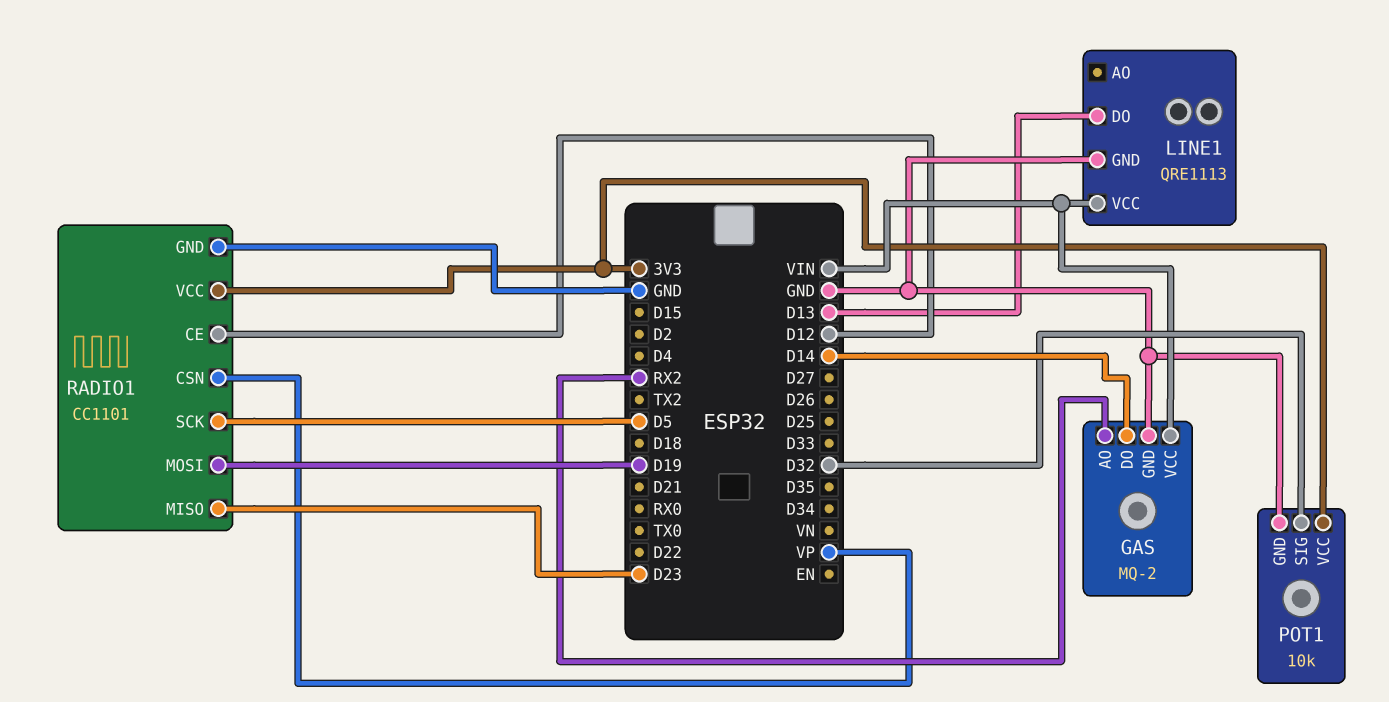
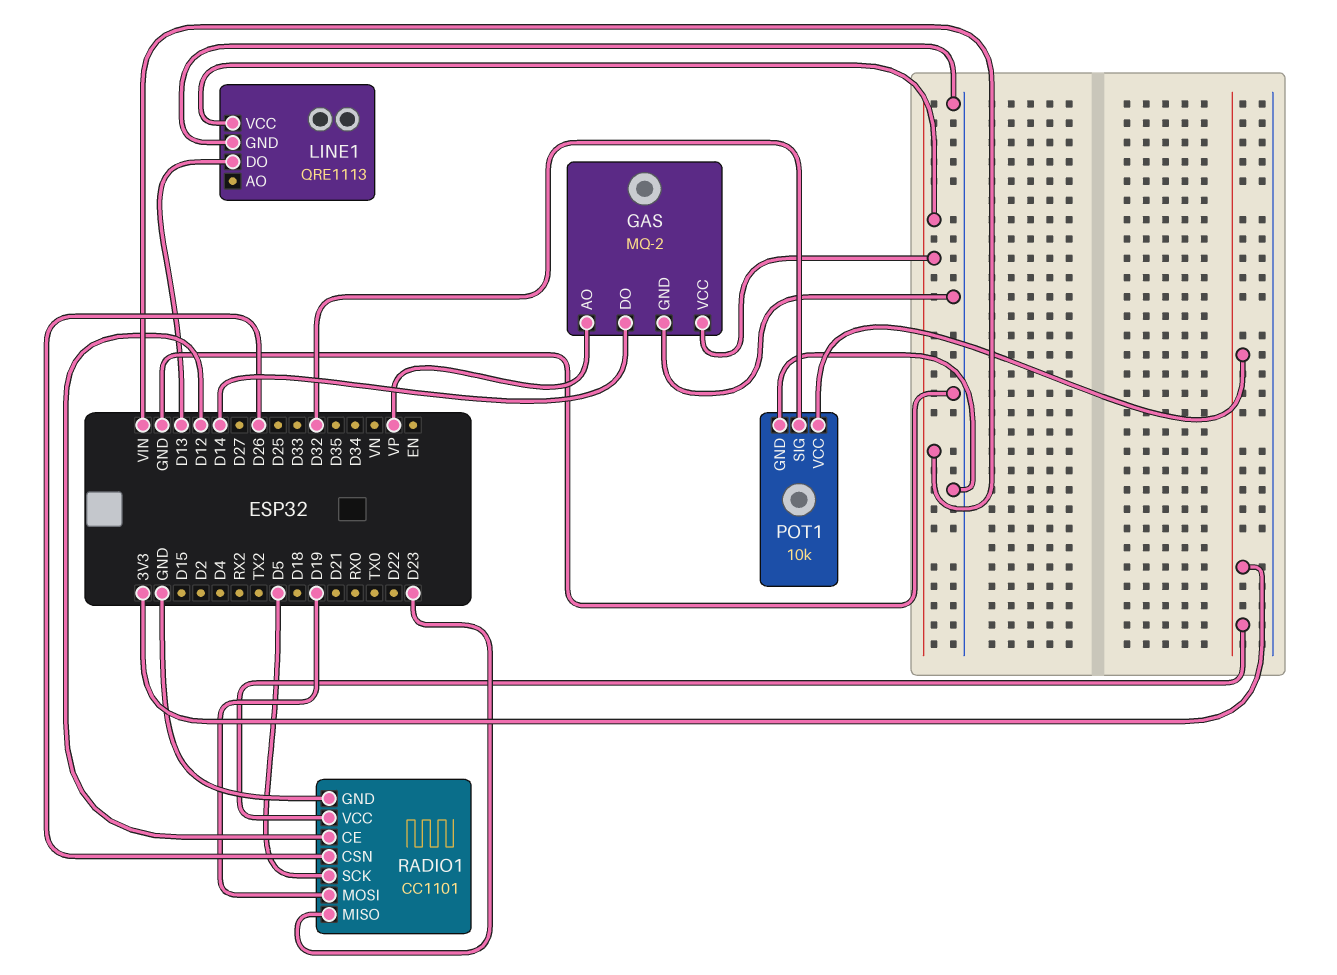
GAS pin AO: RX2 -> VP
RADIO1 pin CSN: VP -> D26

